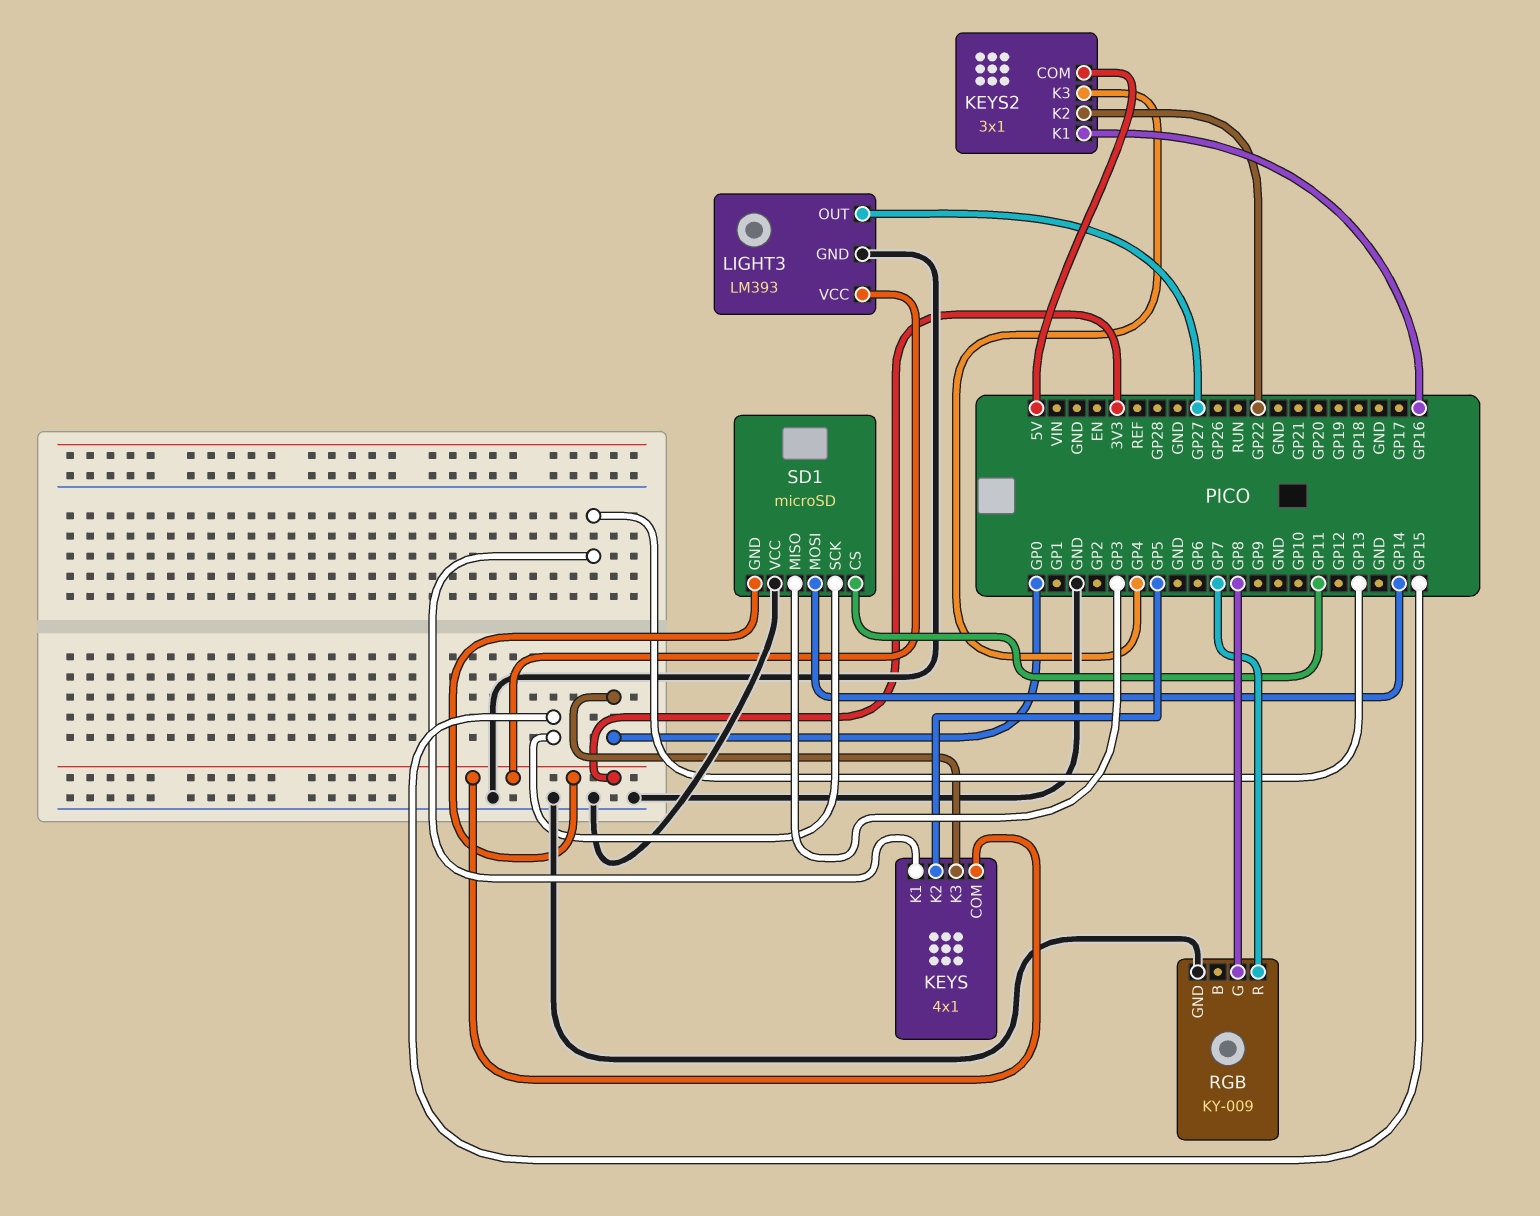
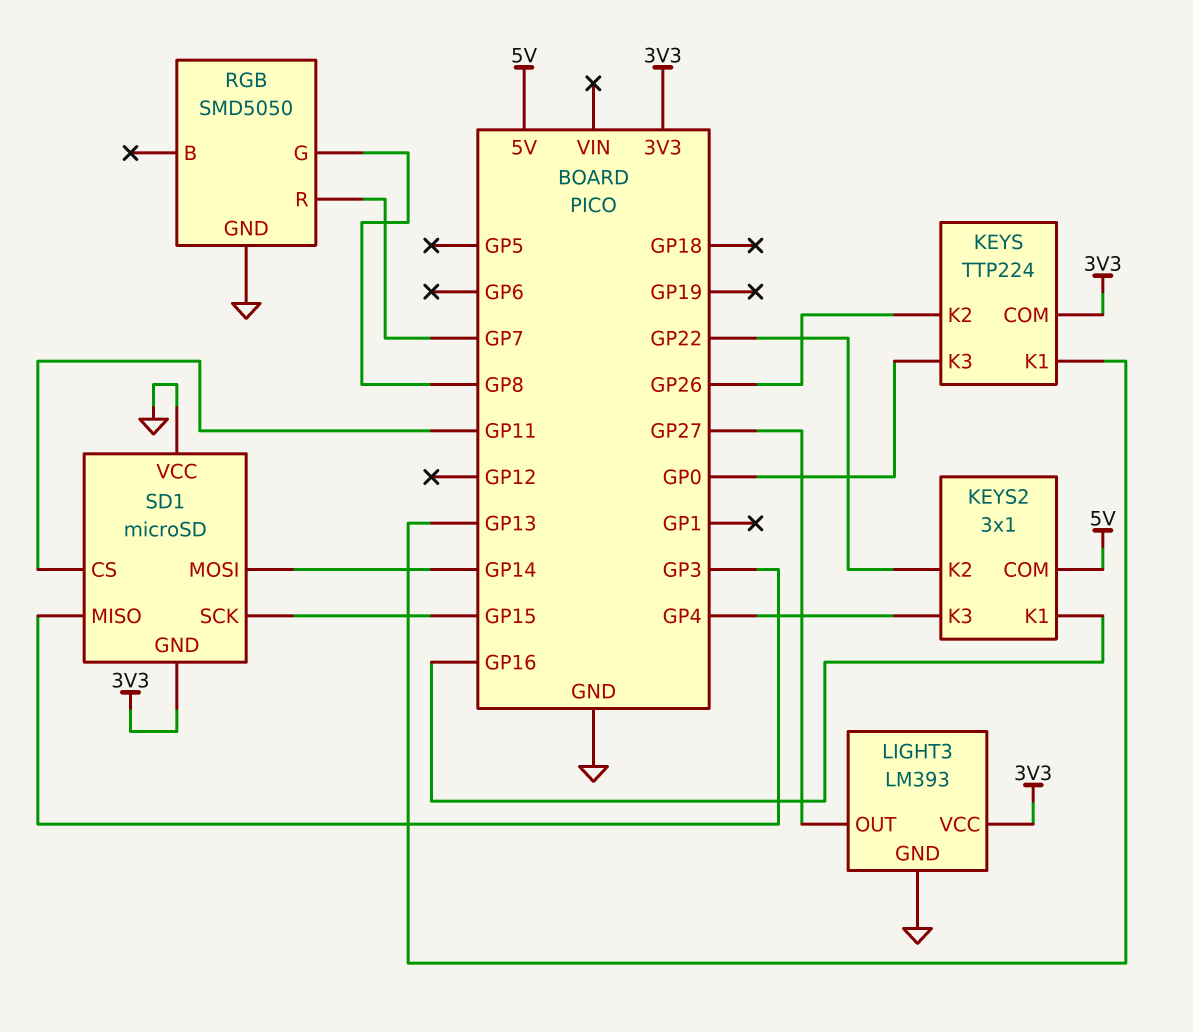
KEYS: 4x1 -> TTP224
KEYS pin K2: GP5 -> GP26
RGB: KY-009 -> SMD5050

